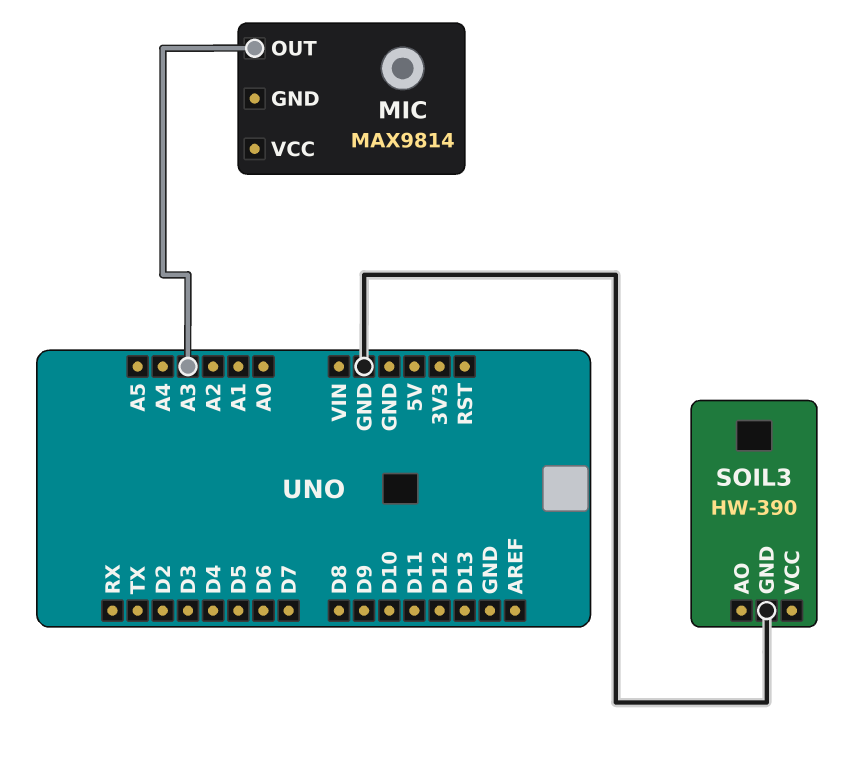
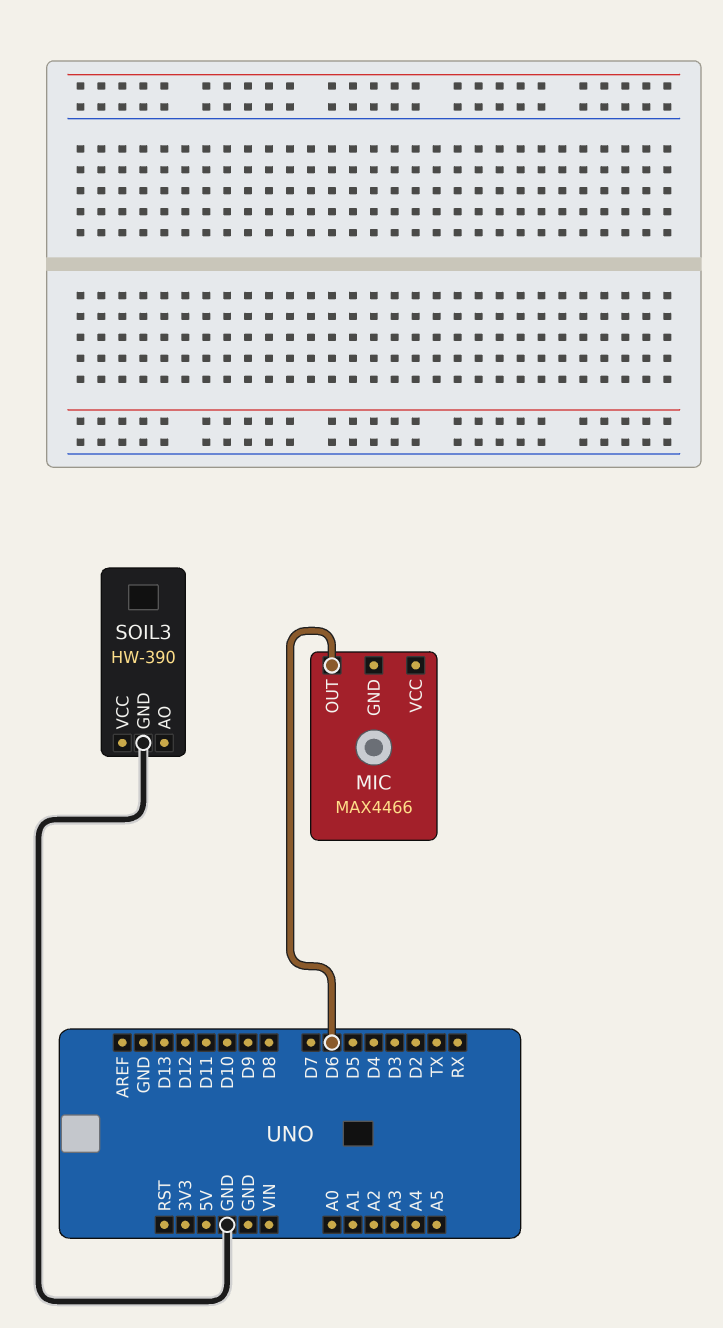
MIC: MAX9814 -> MAX4466
MIC pin OUT: A3 -> D6

